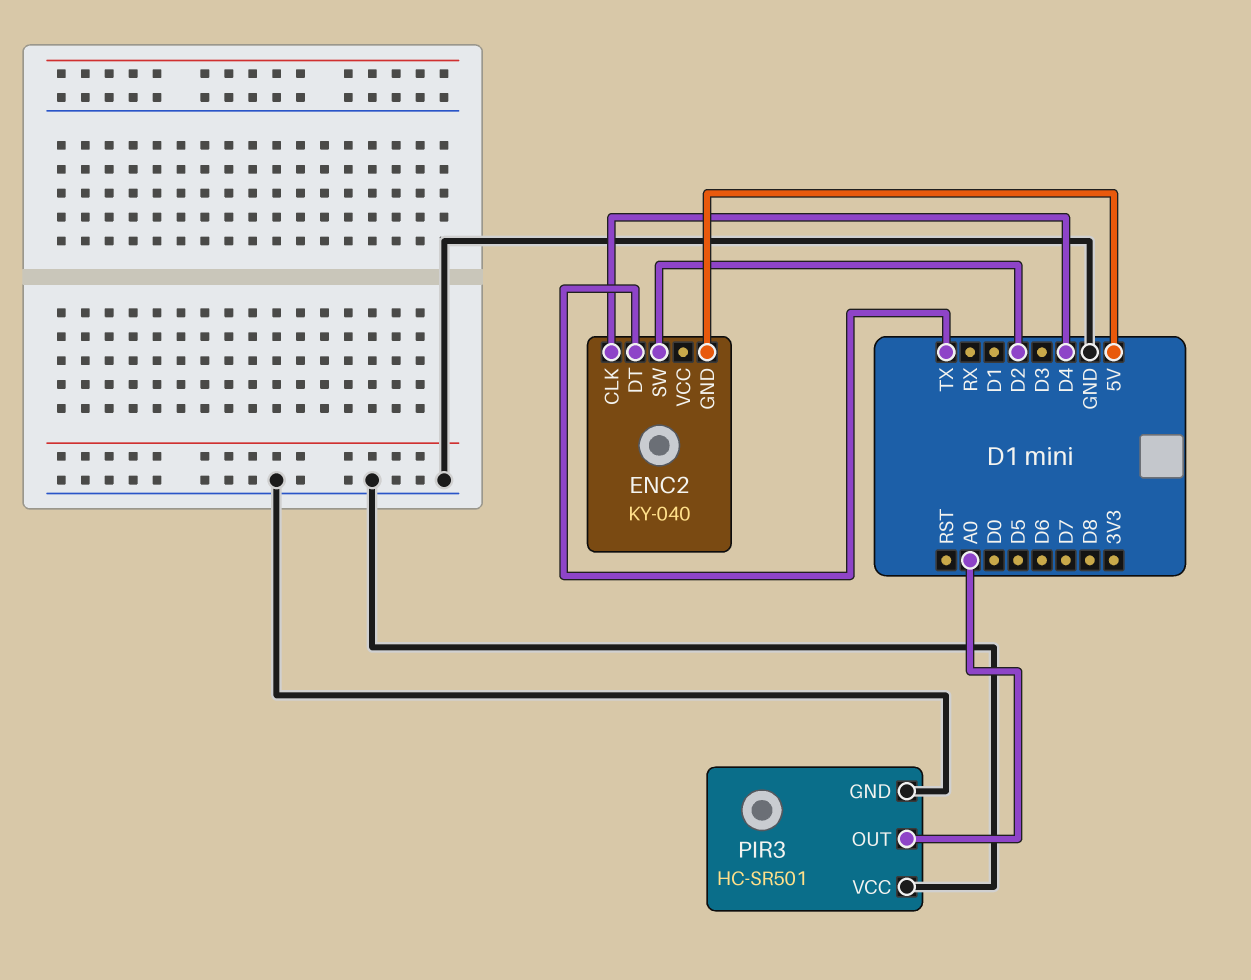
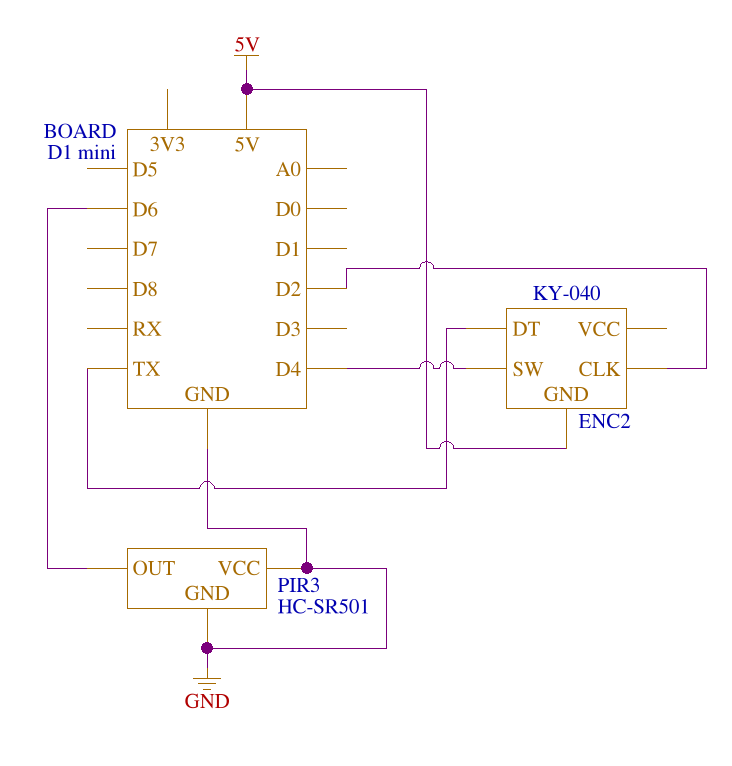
ENC2 pin CLK: D4 -> D2
ENC2 pin SW: D2 -> D4
PIR3 pin OUT: A0 -> D6

